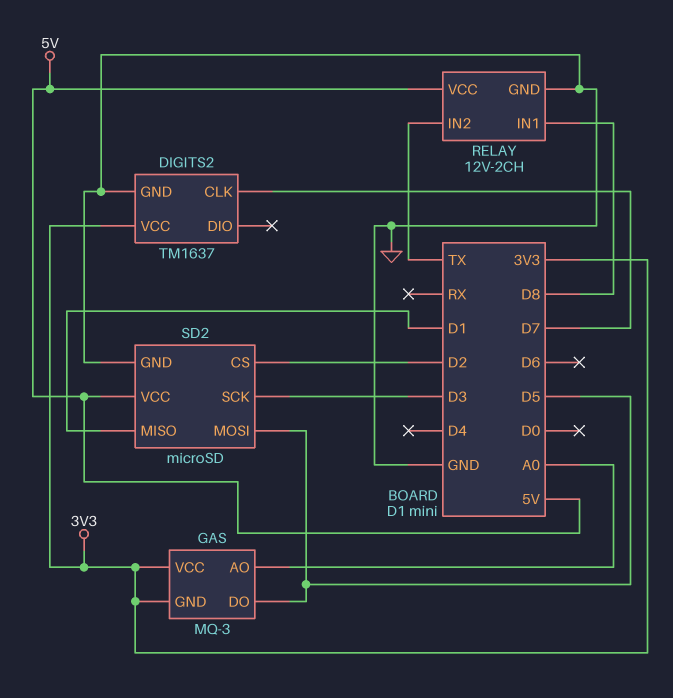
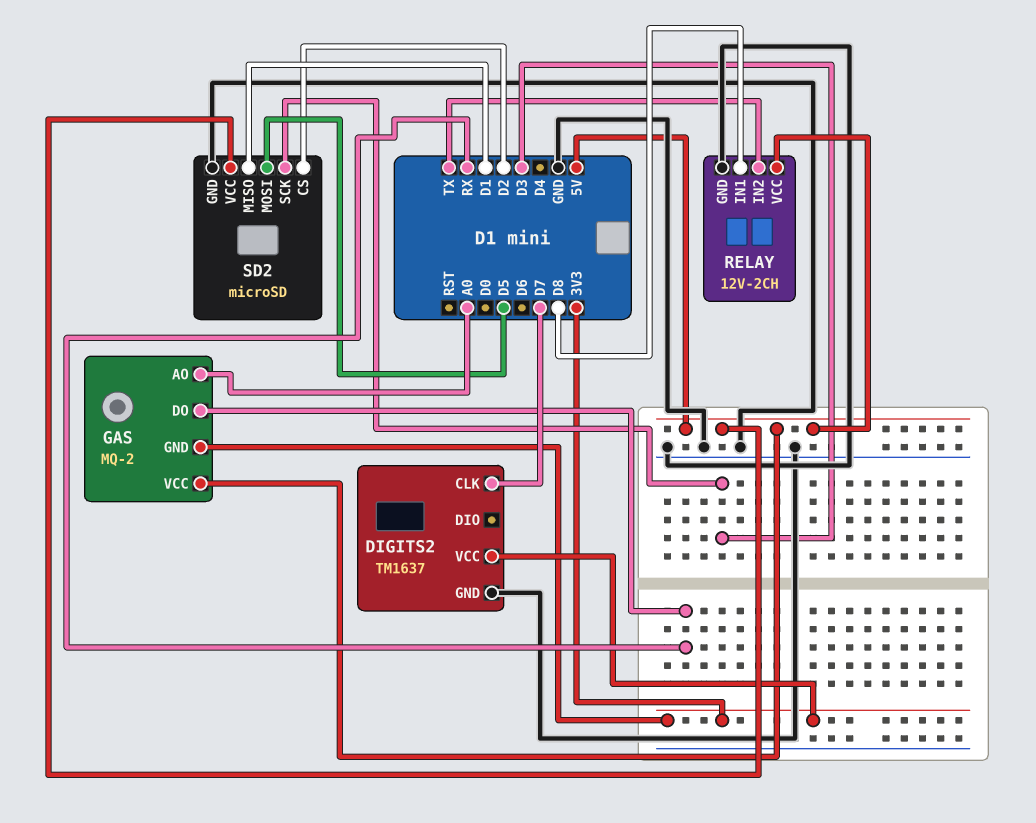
GAS: MQ-3 -> MQ-2
GAS pin DO: D5 -> RX
GAS pin VCC: 3V3 -> 5V

